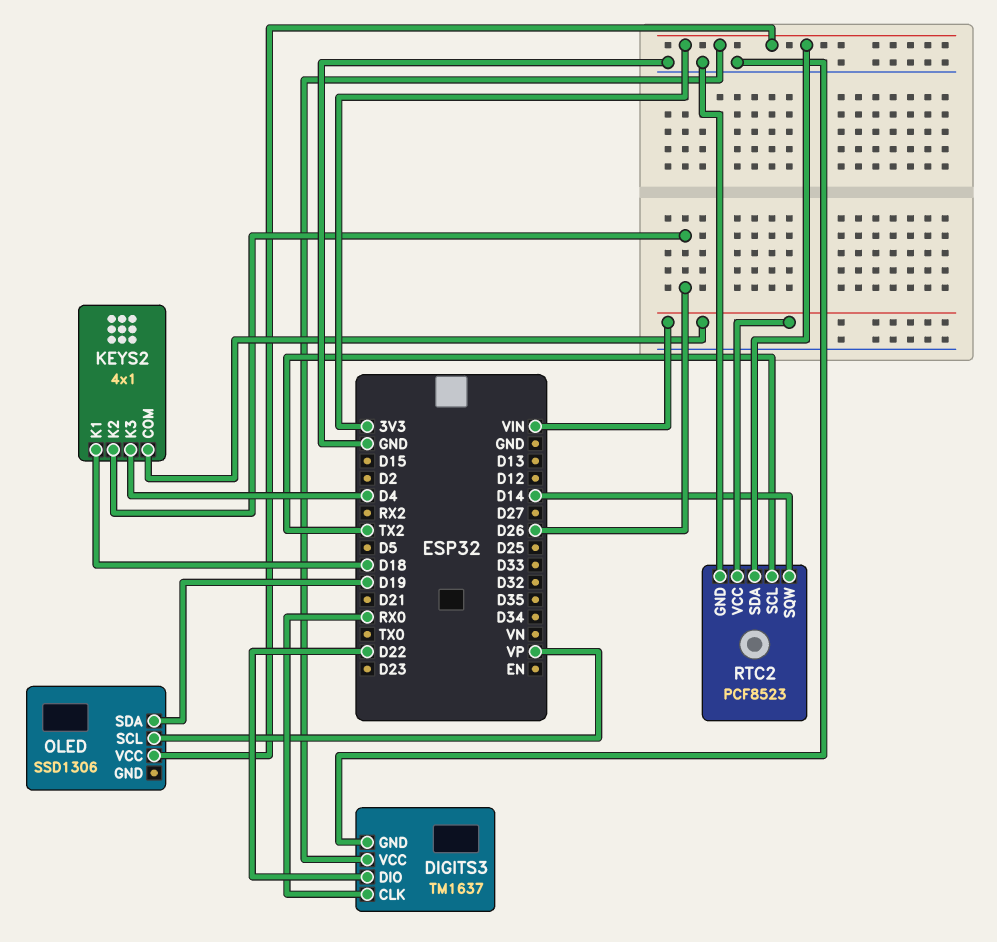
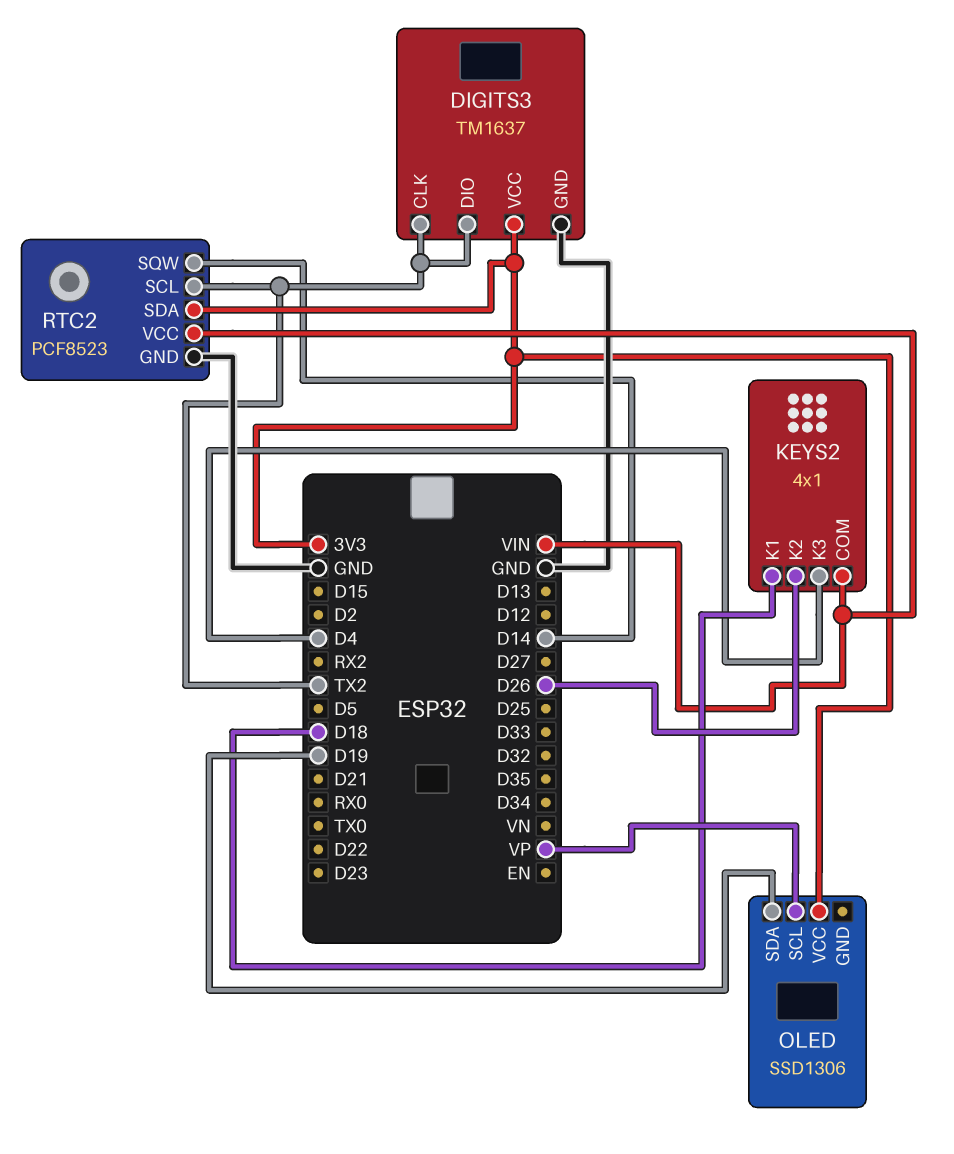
DIGITS3 pin CLK: RX0 -> TX2
DIGITS3 pin DIO: D22 -> TX2

